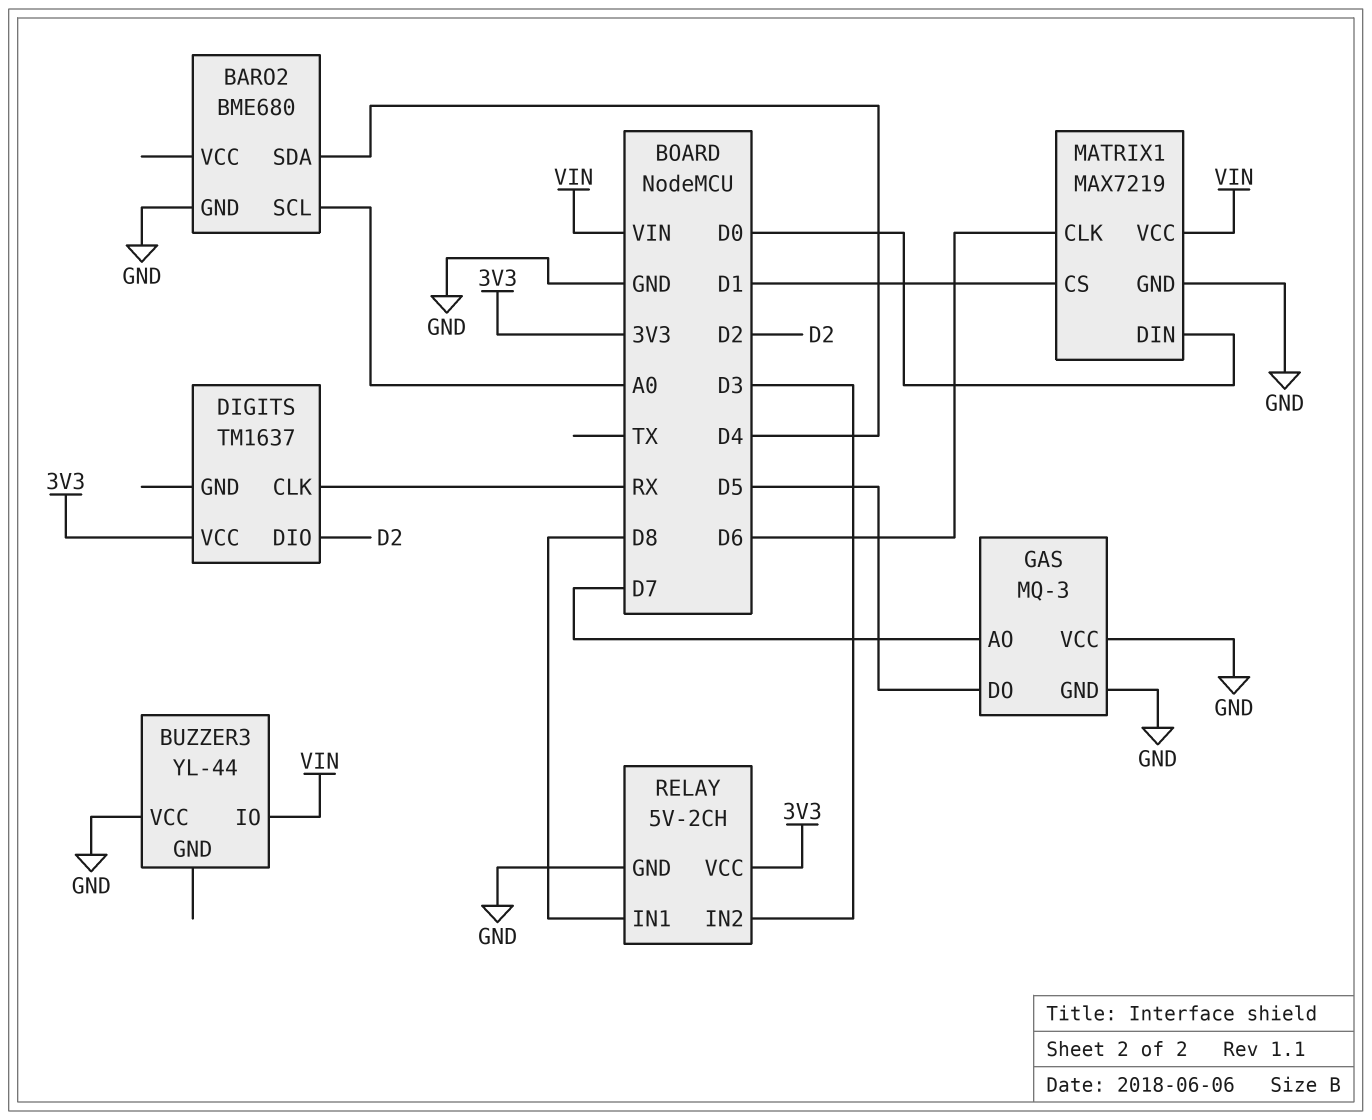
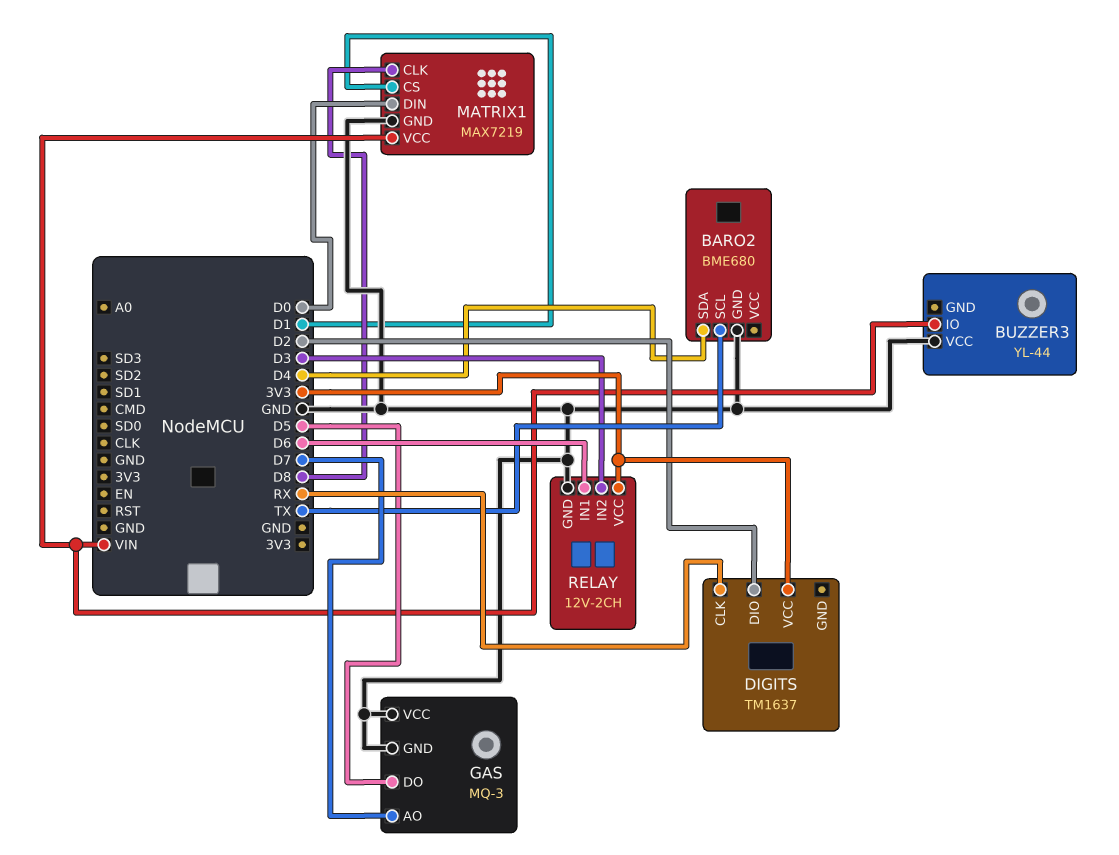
BARO2 pin SCL: A0 -> TX
MATRIX1 pin CLK: D6 -> D8
RELAY: 5V-2CH -> 12V-2CH
RELAY pin IN1: D8 -> D6

